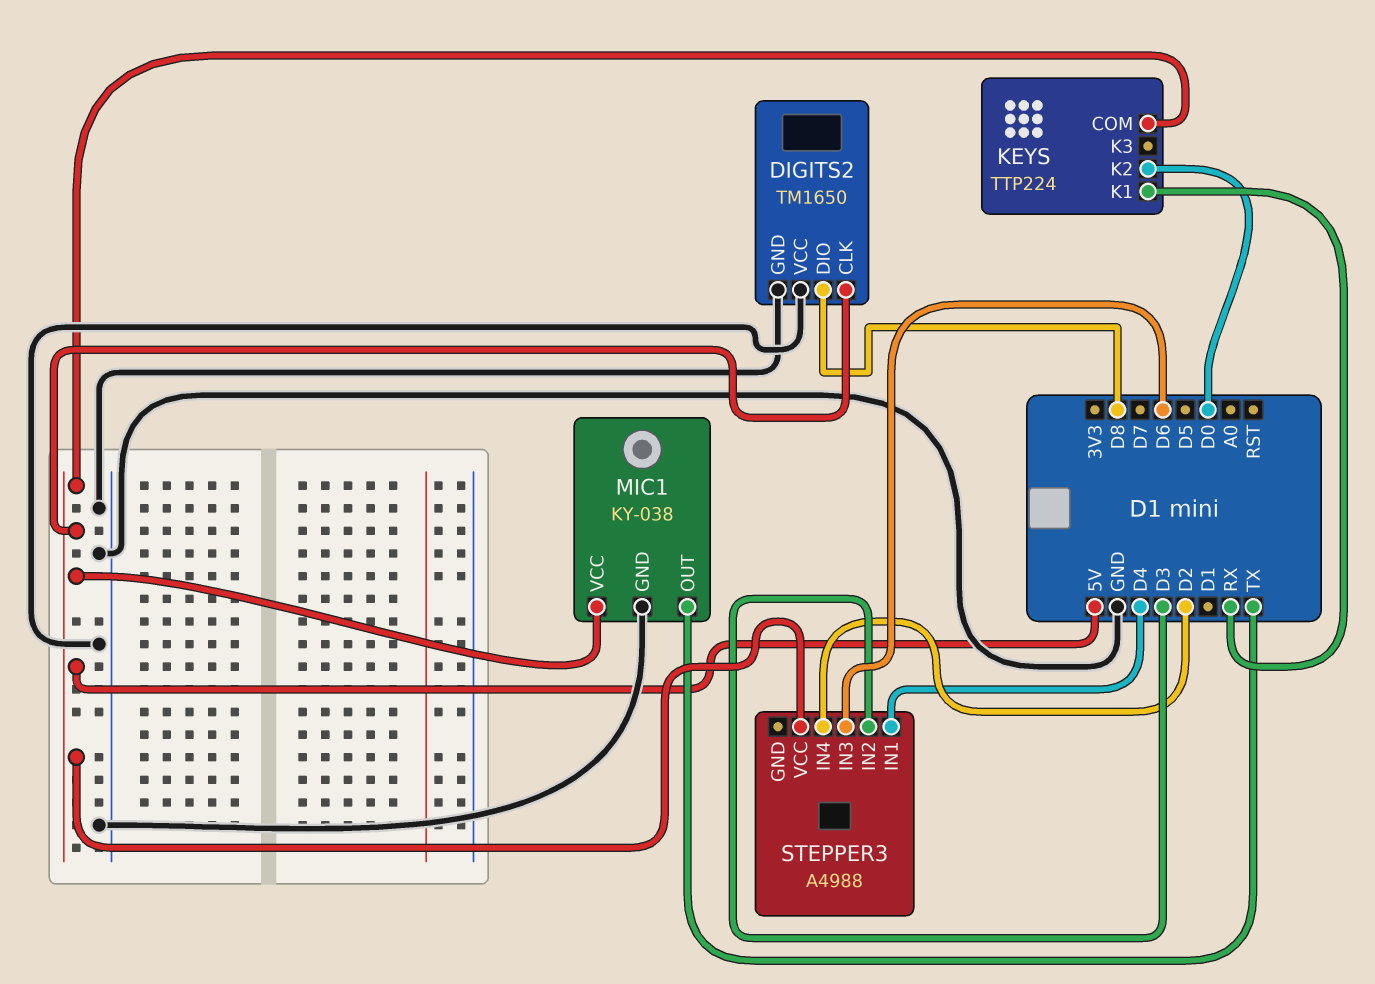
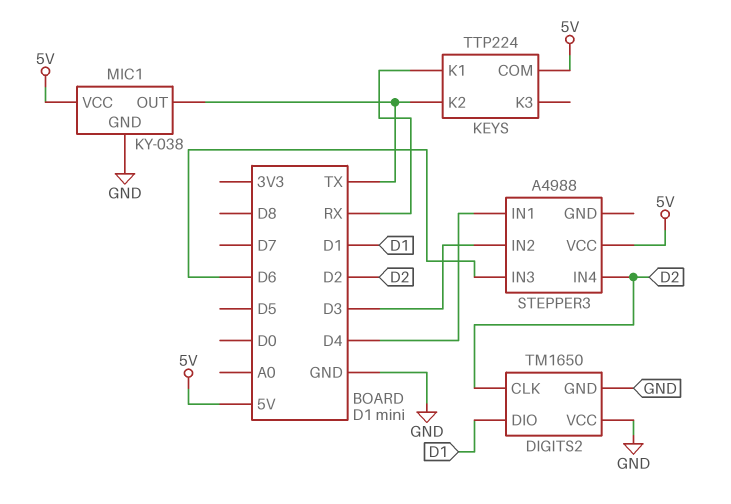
DIGITS2 pin CLK: 5V -> D2
DIGITS2 pin DIO: D8 -> D1
KEYS pin K2: D0 -> TX

